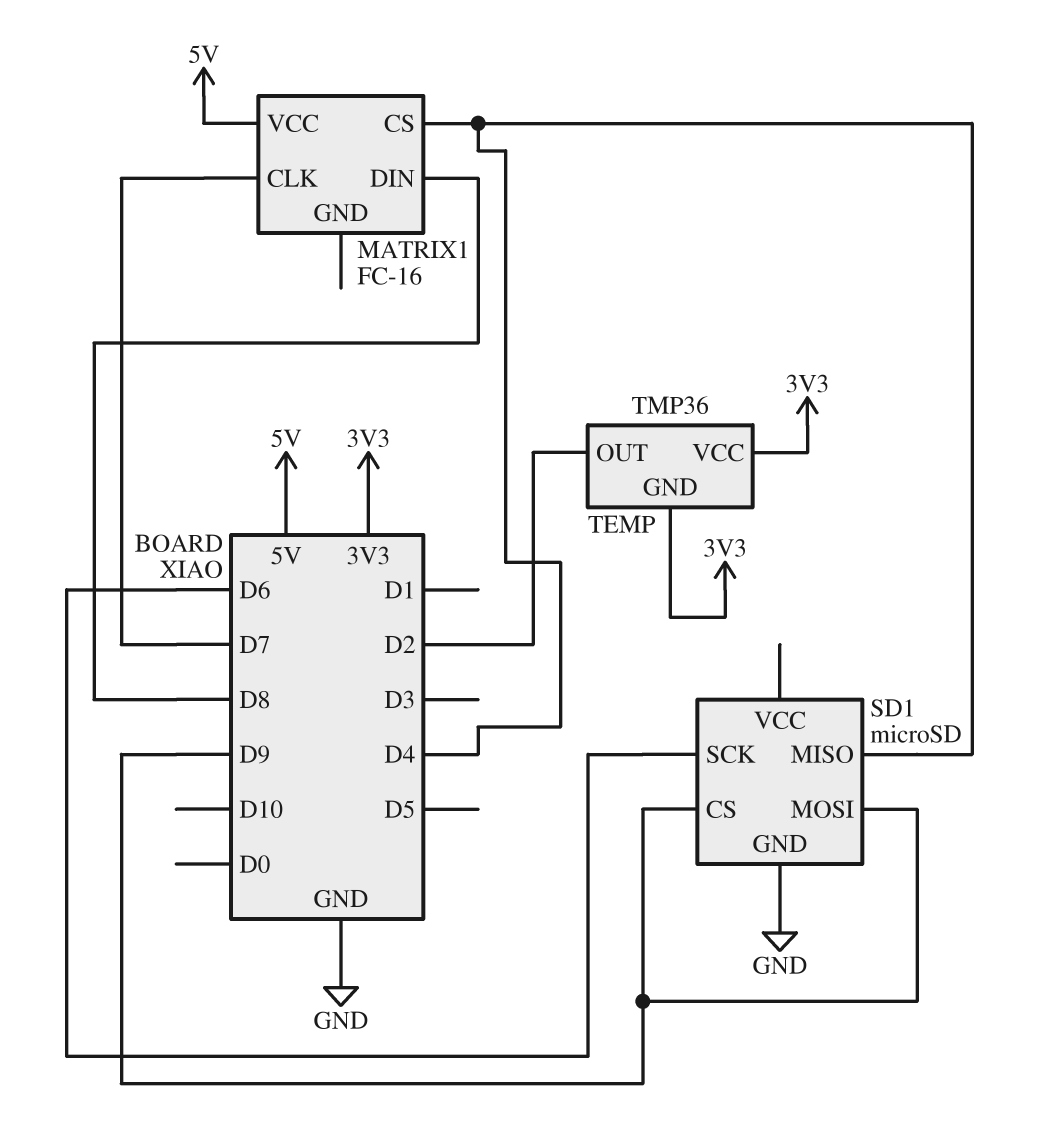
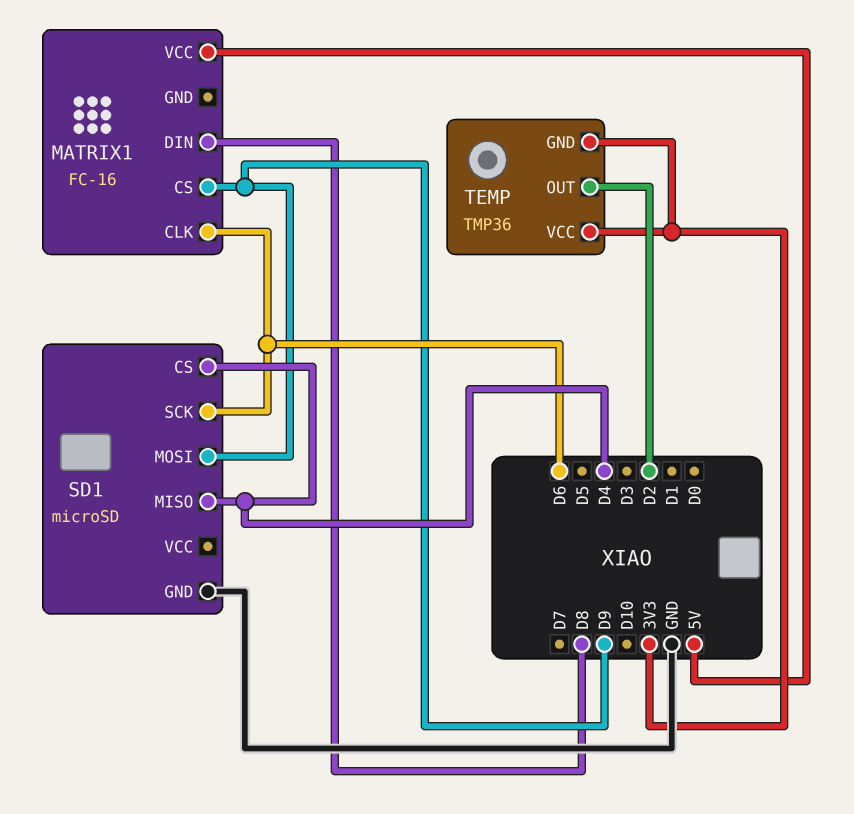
MATRIX1 pin CLK: D7 -> D6
MATRIX1 pin CS: D4 -> D9
SD1 pin CS: D9 -> D4

